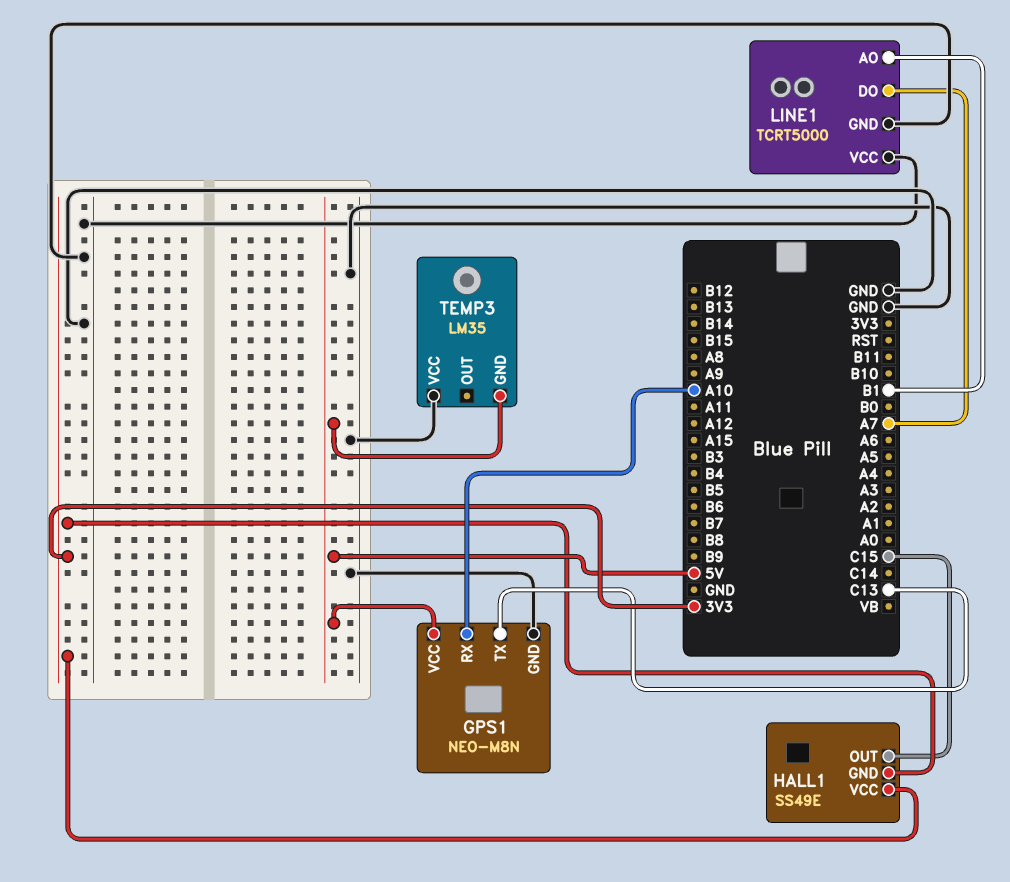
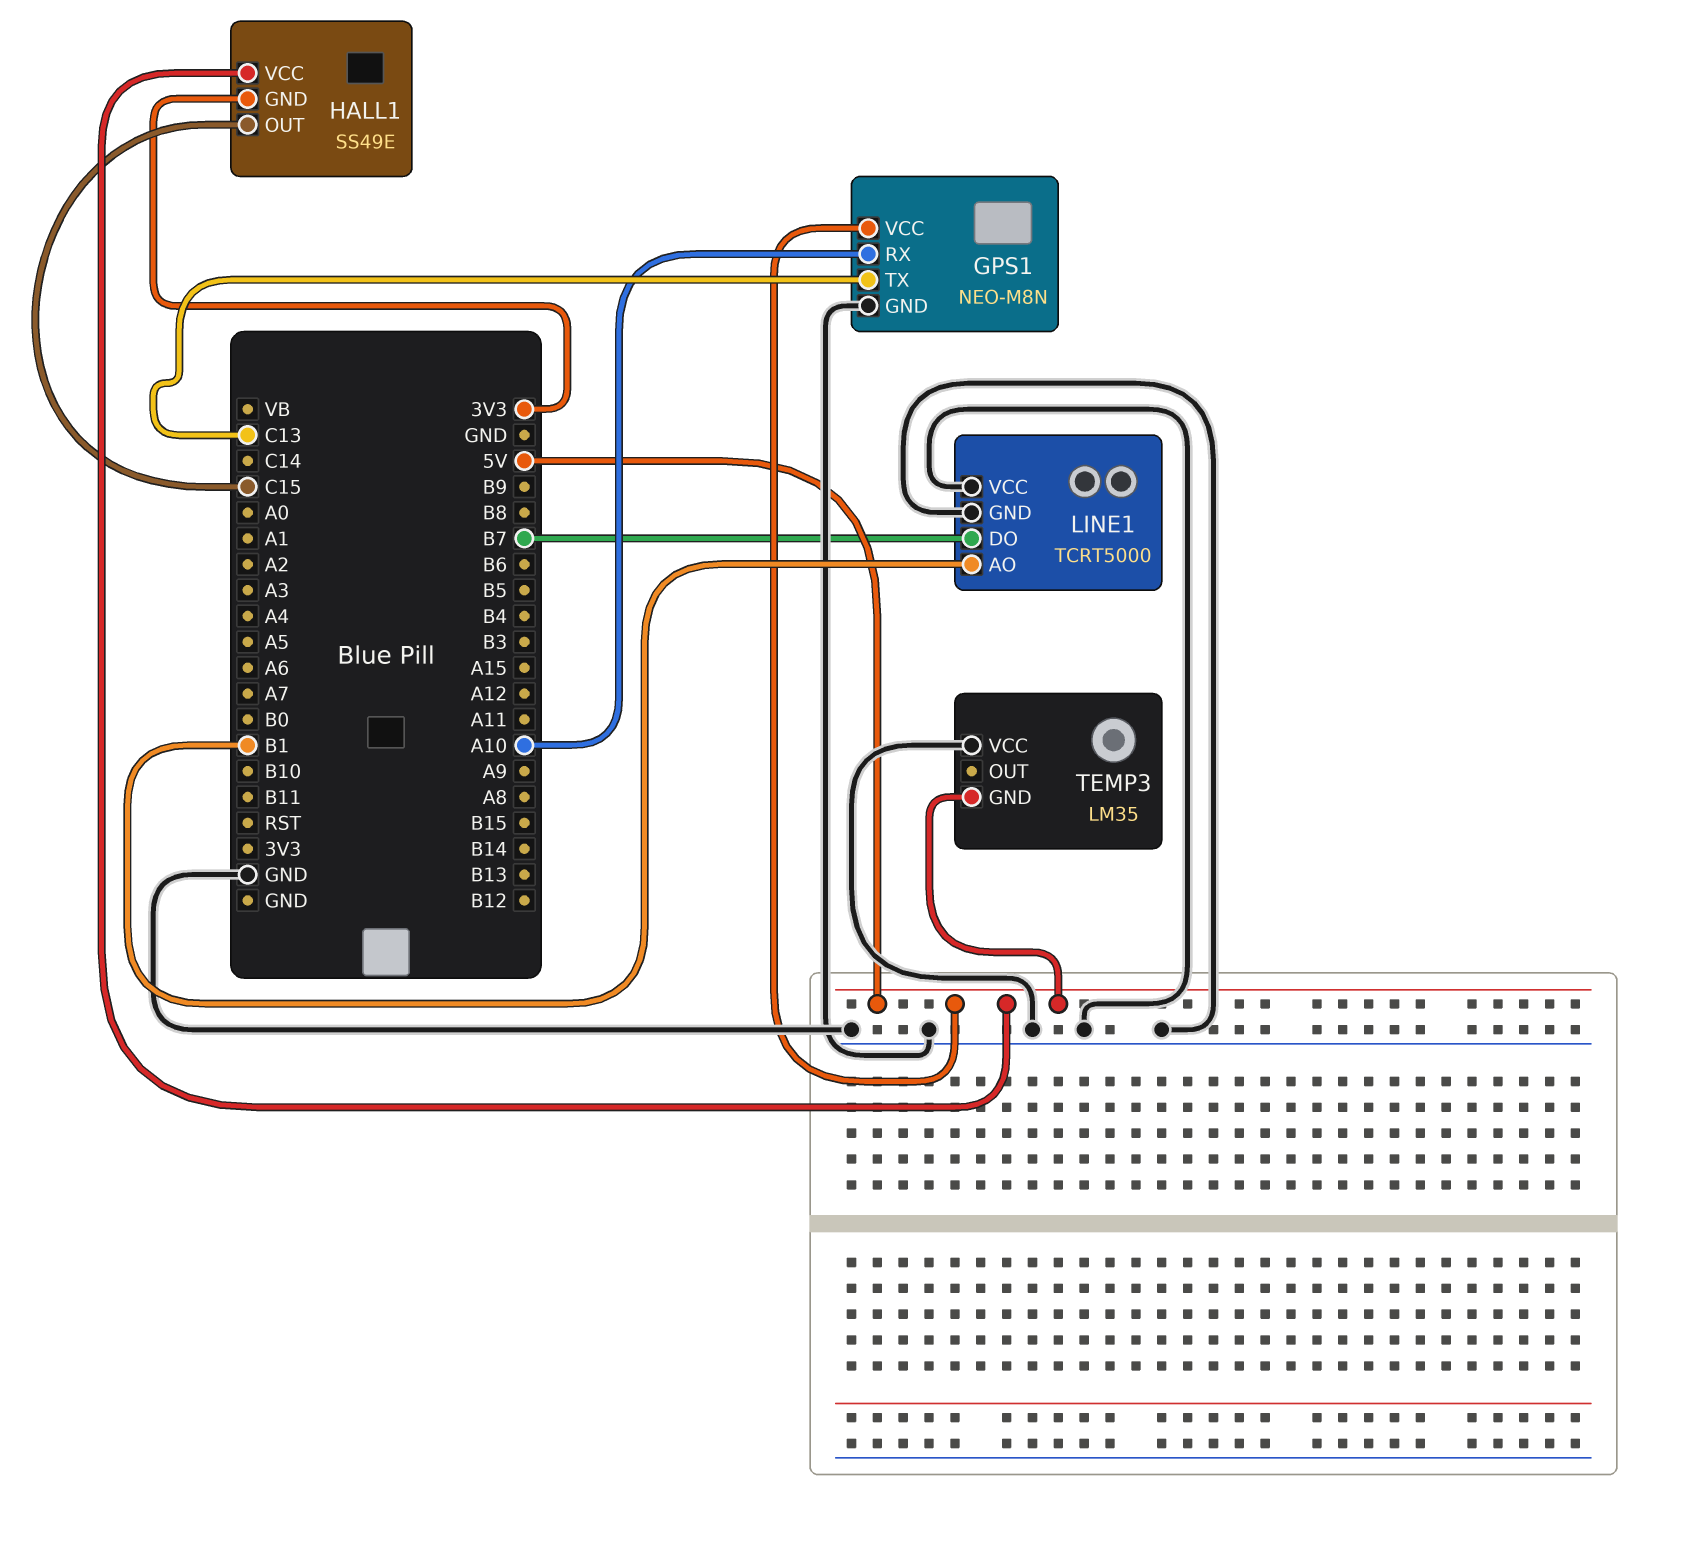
HALL1 pin VCC: 3V3 -> 5V
LINE1 pin DO: A7 -> B7

